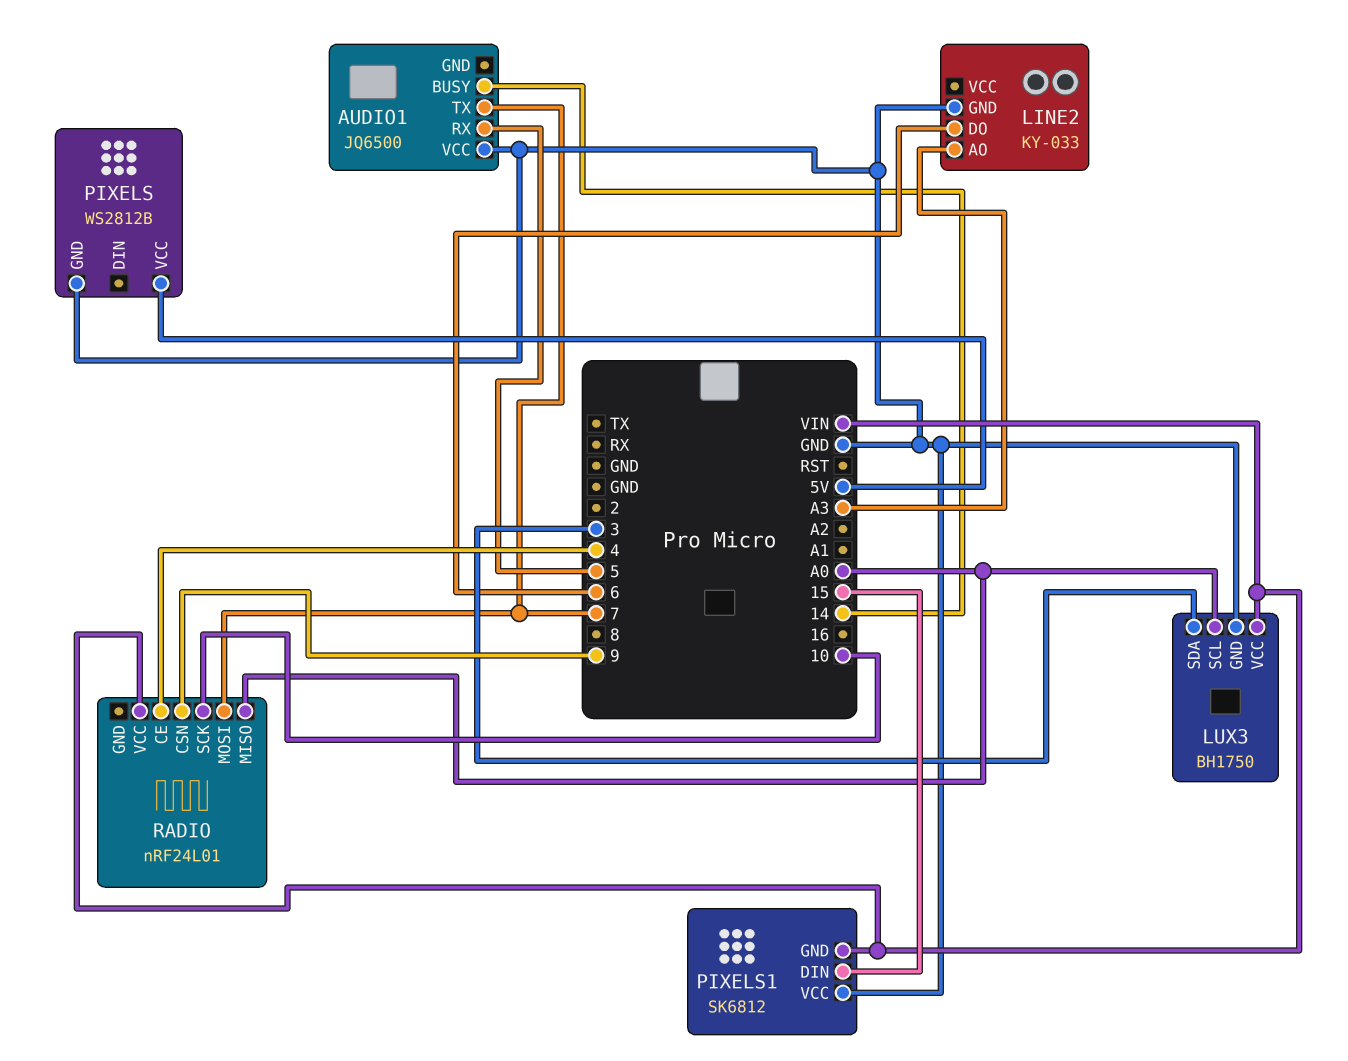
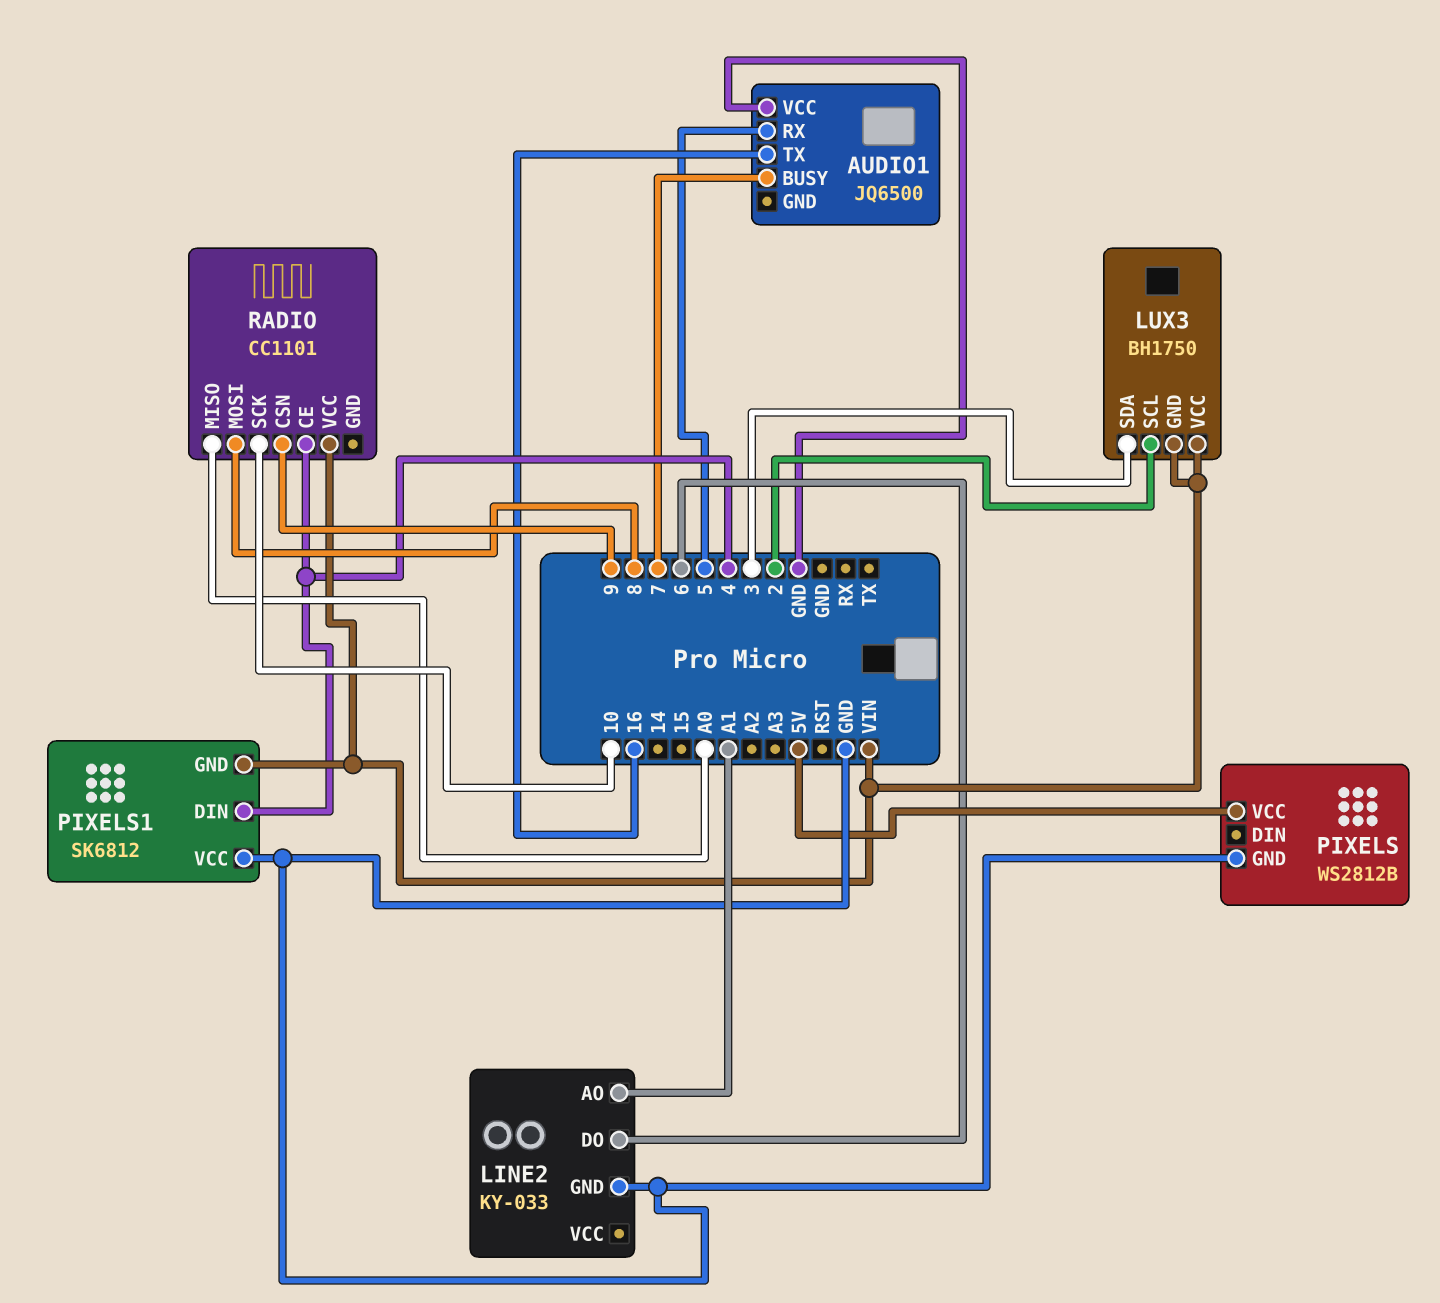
AUDIO1 pin BUSY: 14 -> 7
AUDIO1 pin TX: 7 -> 16
LINE2 pin AO: A3 -> A1
LUX3 pin GND: GND -> VIN
LUX3 pin SCL: A0 -> 2
PIXELS1 pin DIN: 15 -> 4
RADIO: nRF24L01 -> CC1101
RADIO pin MOSI: 7 -> 8

